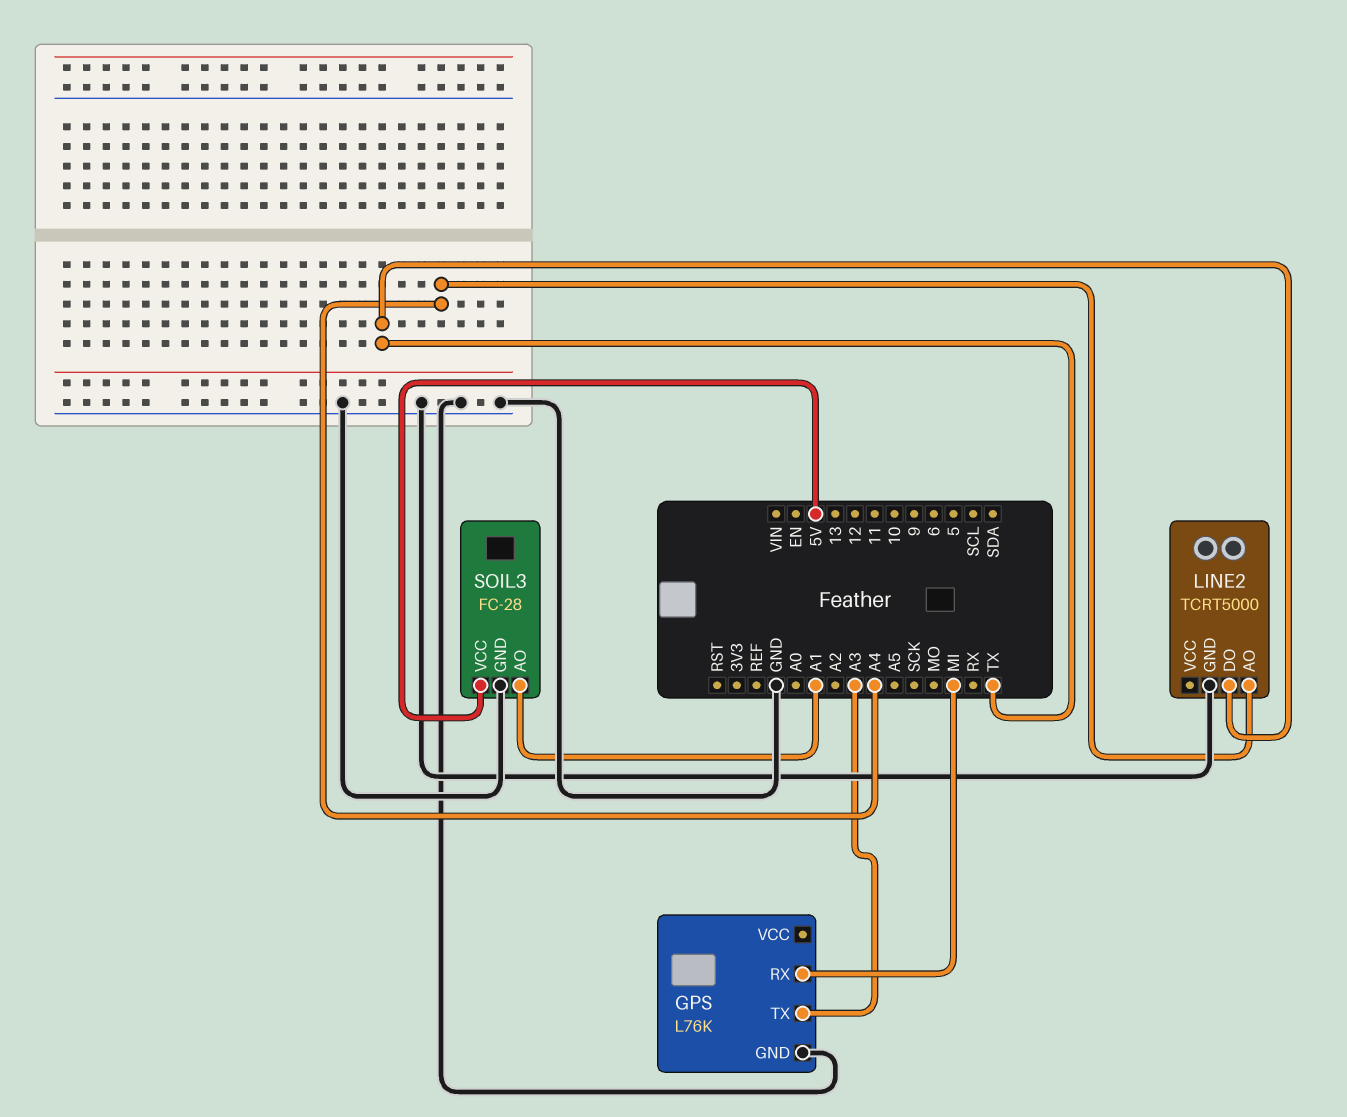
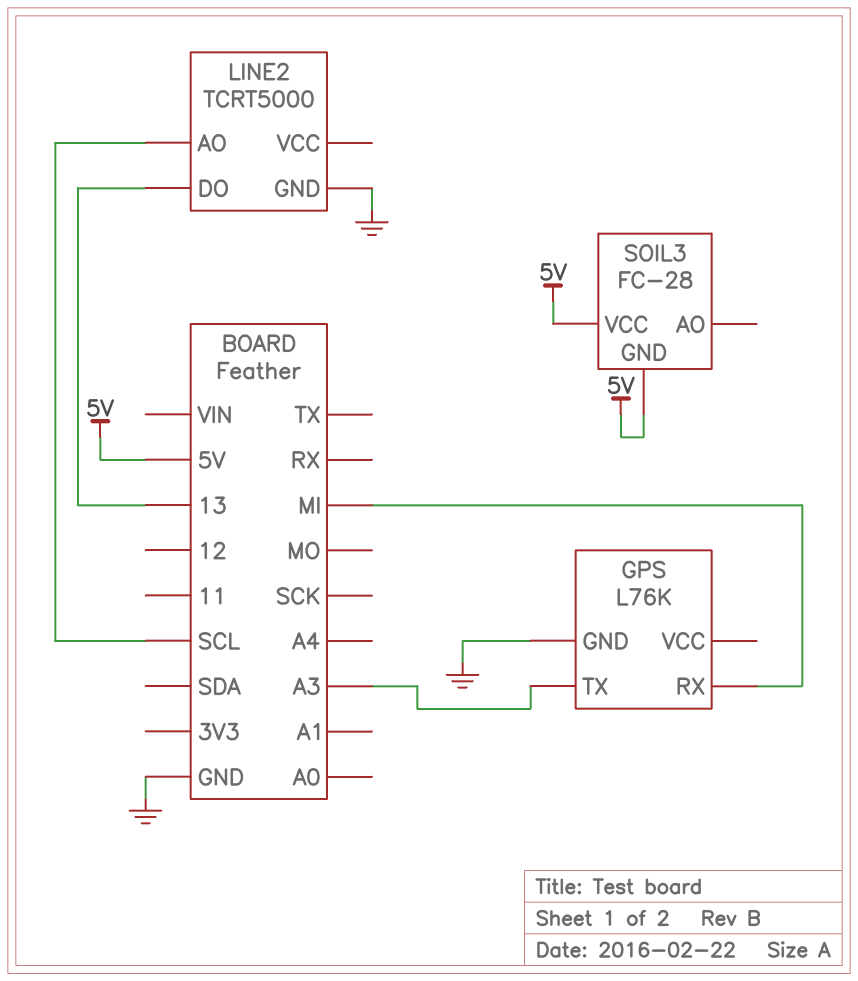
LINE2 pin AO: A4 -> SCL
LINE2 pin DO: TX -> 13
SOIL3 pin AO: A1 -> none
SOIL3 pin GND: GND -> 5V

